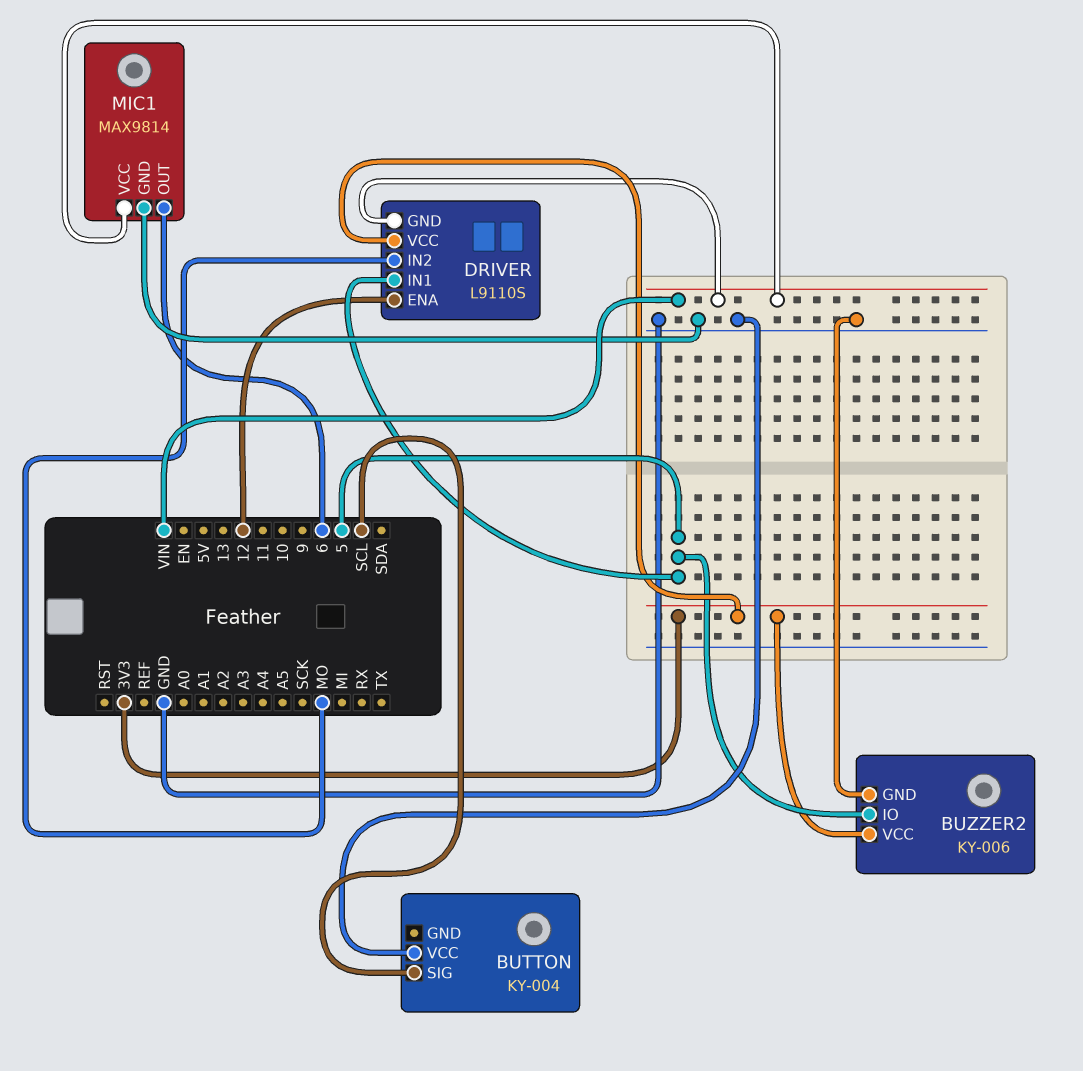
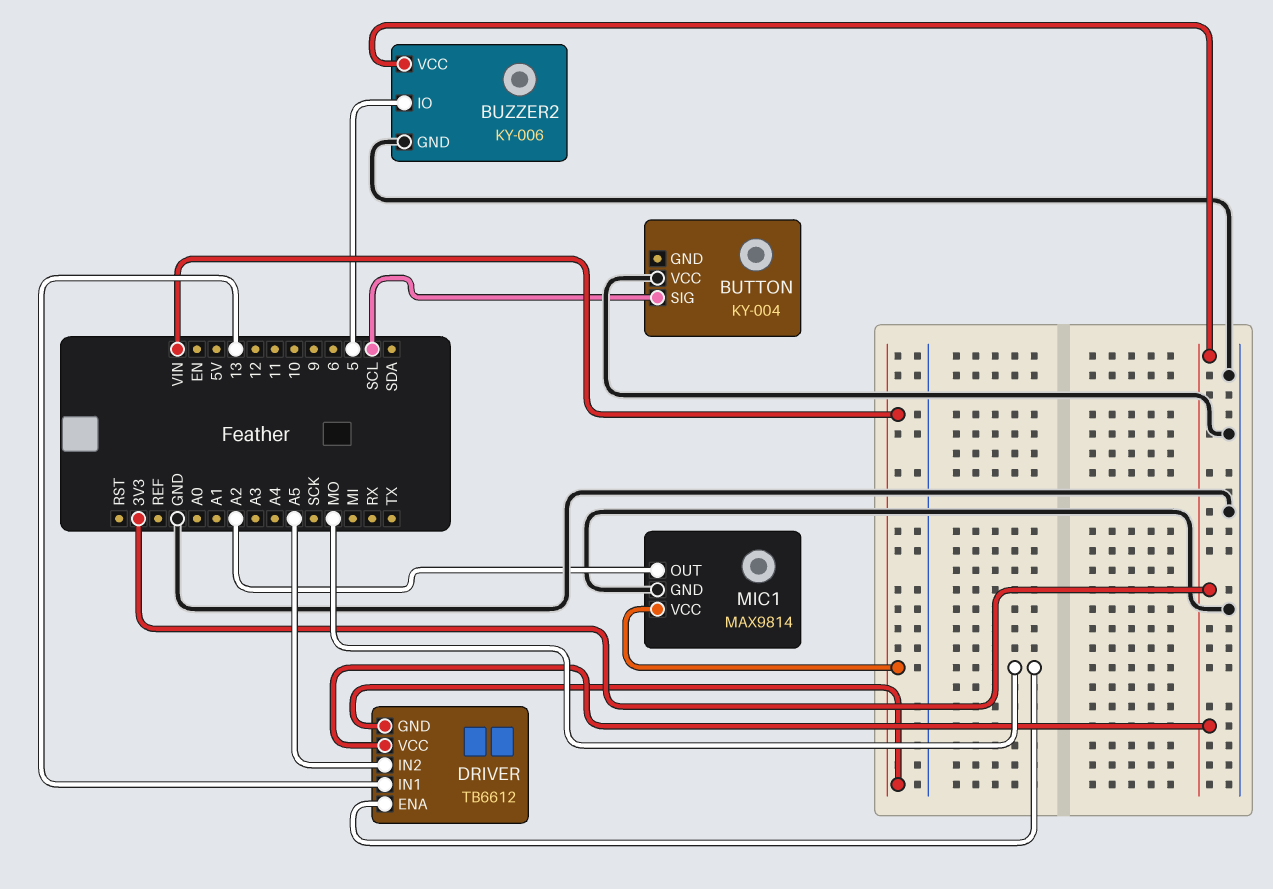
DRIVER: L9110S -> TB6612
DRIVER pin ENA: 12 -> MO
DRIVER pin IN1: 5 -> 13
DRIVER pin IN2: MO -> A5
MIC1 pin OUT: 6 -> A2

